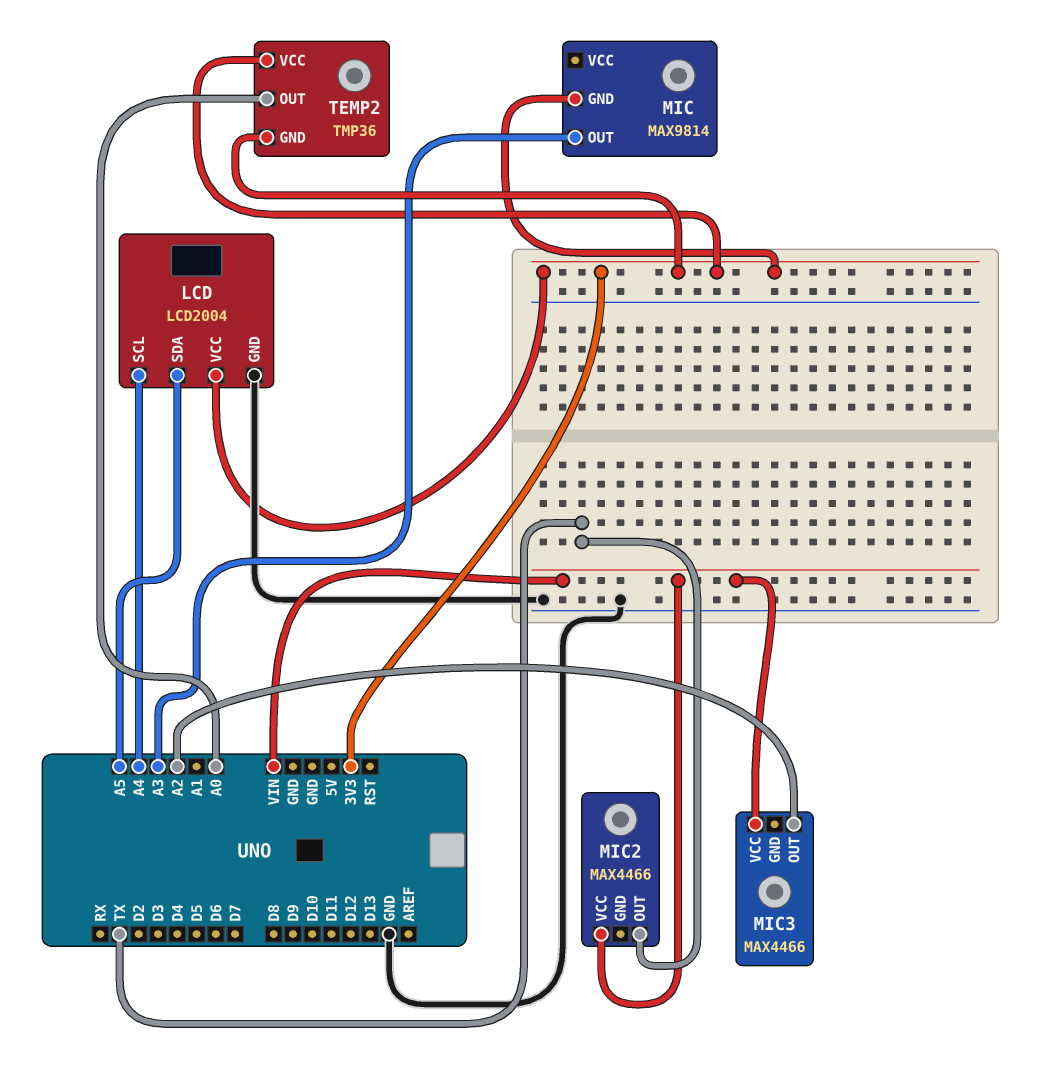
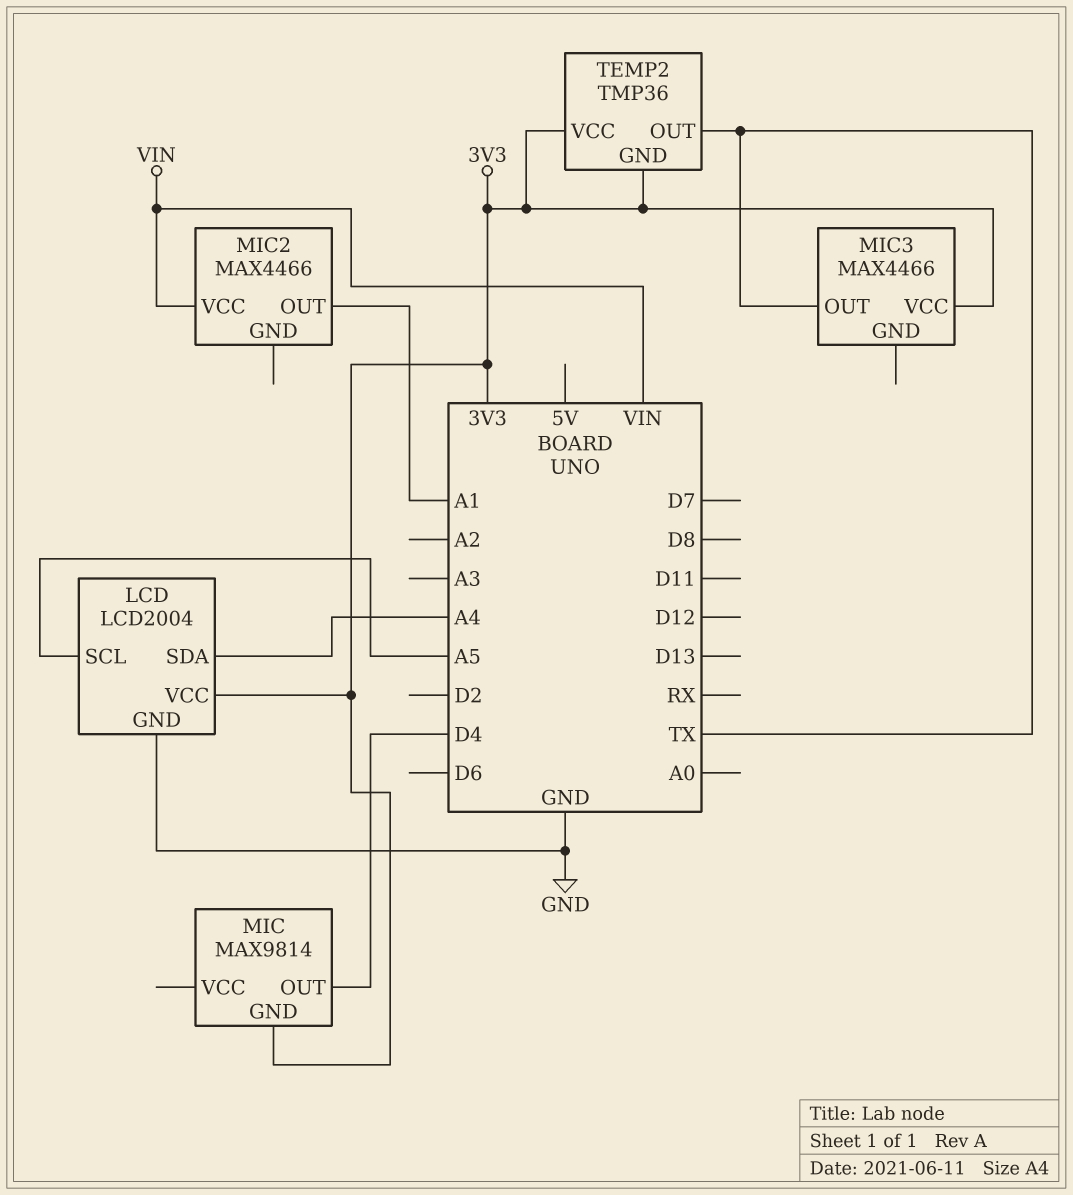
LCD pin SCL: A4 -> A5
LCD pin SDA: A5 -> A4
MIC pin OUT: A3 -> D4
MIC2 pin OUT: TX -> A1
MIC3 pin OUT: A2 -> TX
MIC3 pin VCC: VIN -> 3V3
TEMP2 pin OUT: A0 -> TX

